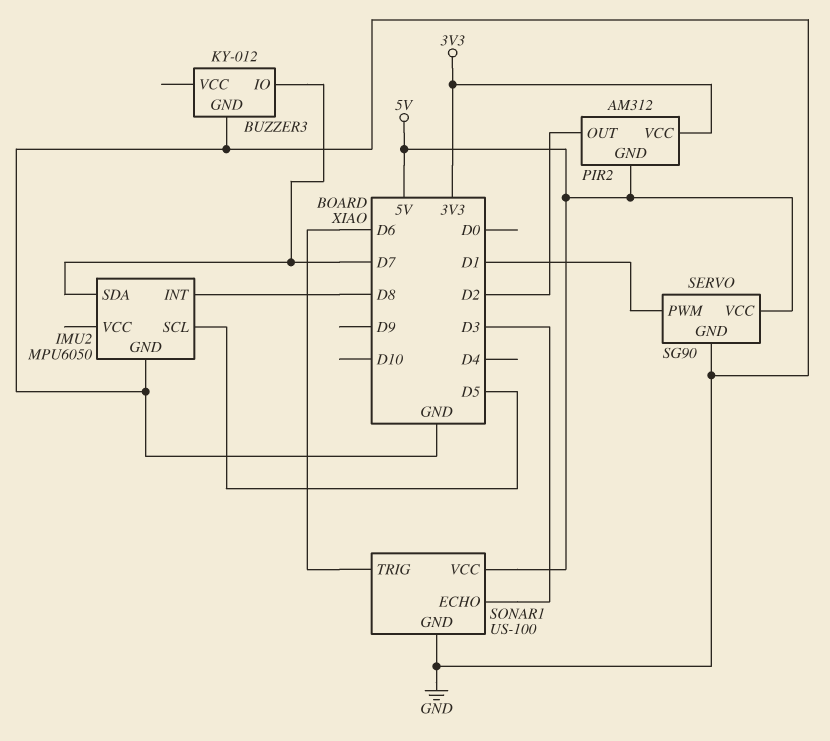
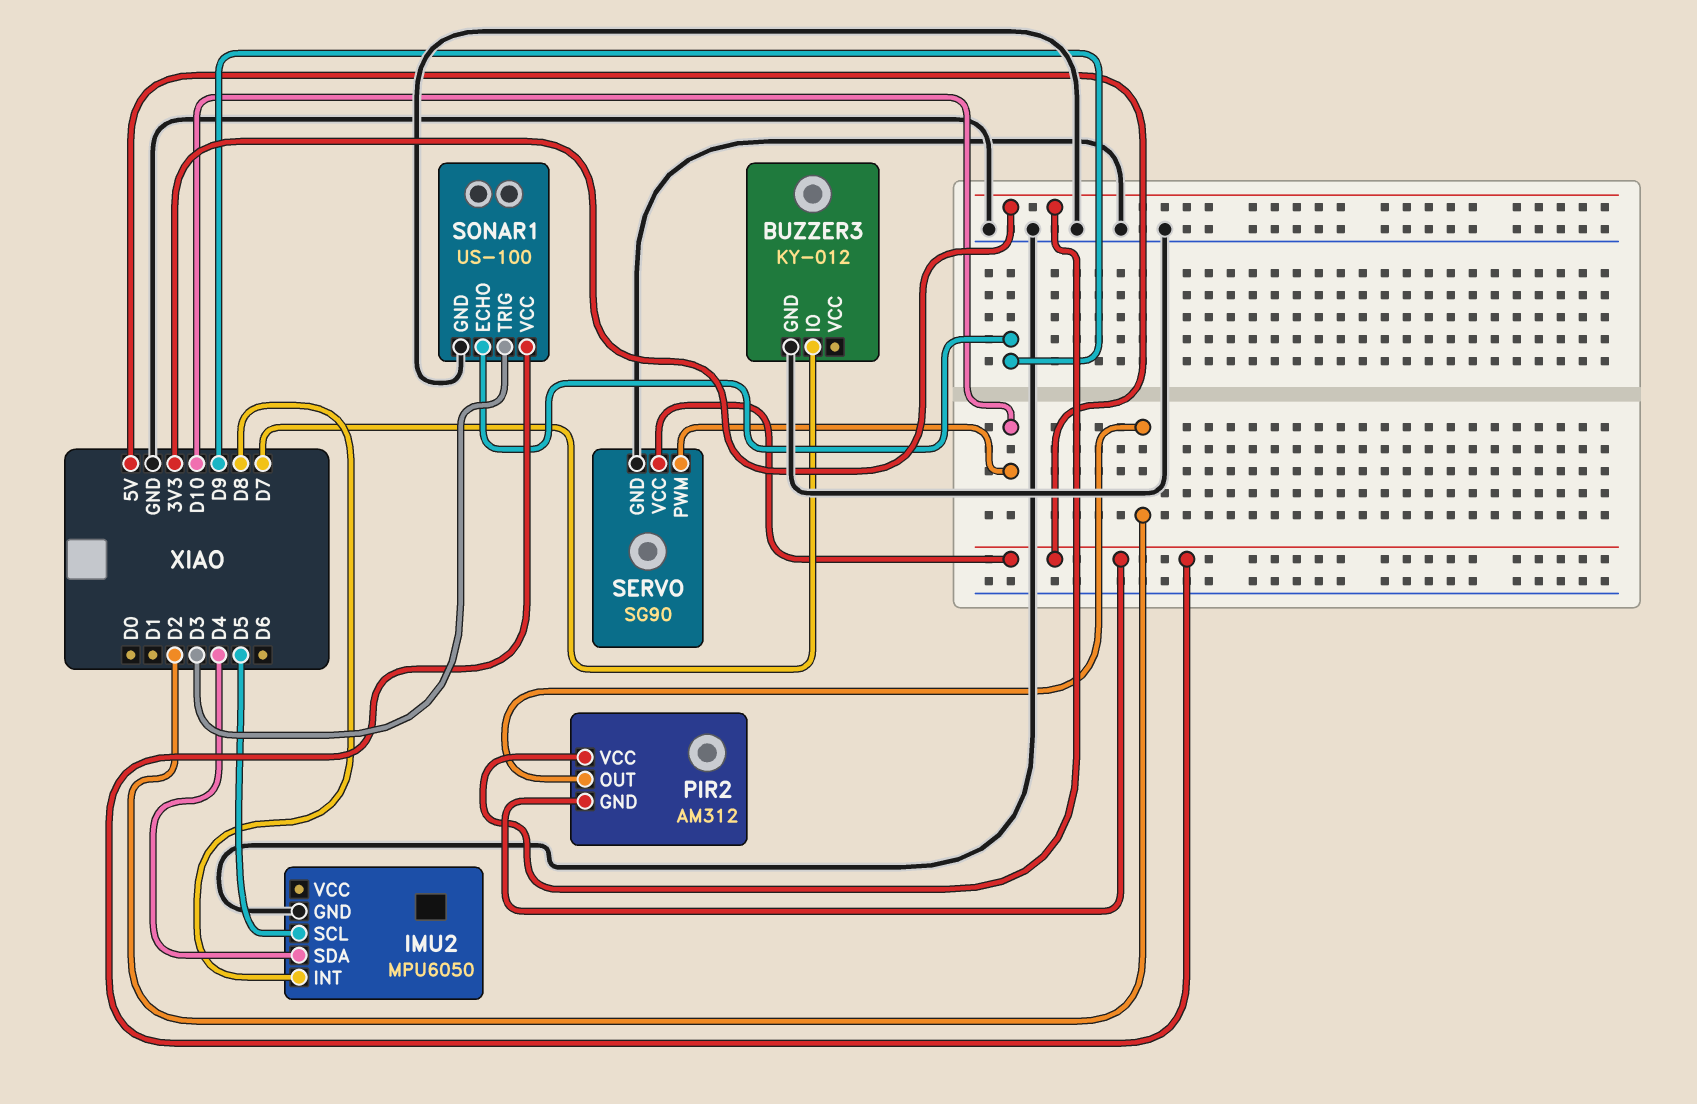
IMU2 pin SDA: D7 -> D4
SERVO pin PWM: D1 -> D10
SONAR1 pin ECHO: D3 -> D9
SONAR1 pin TRIG: D6 -> D3

